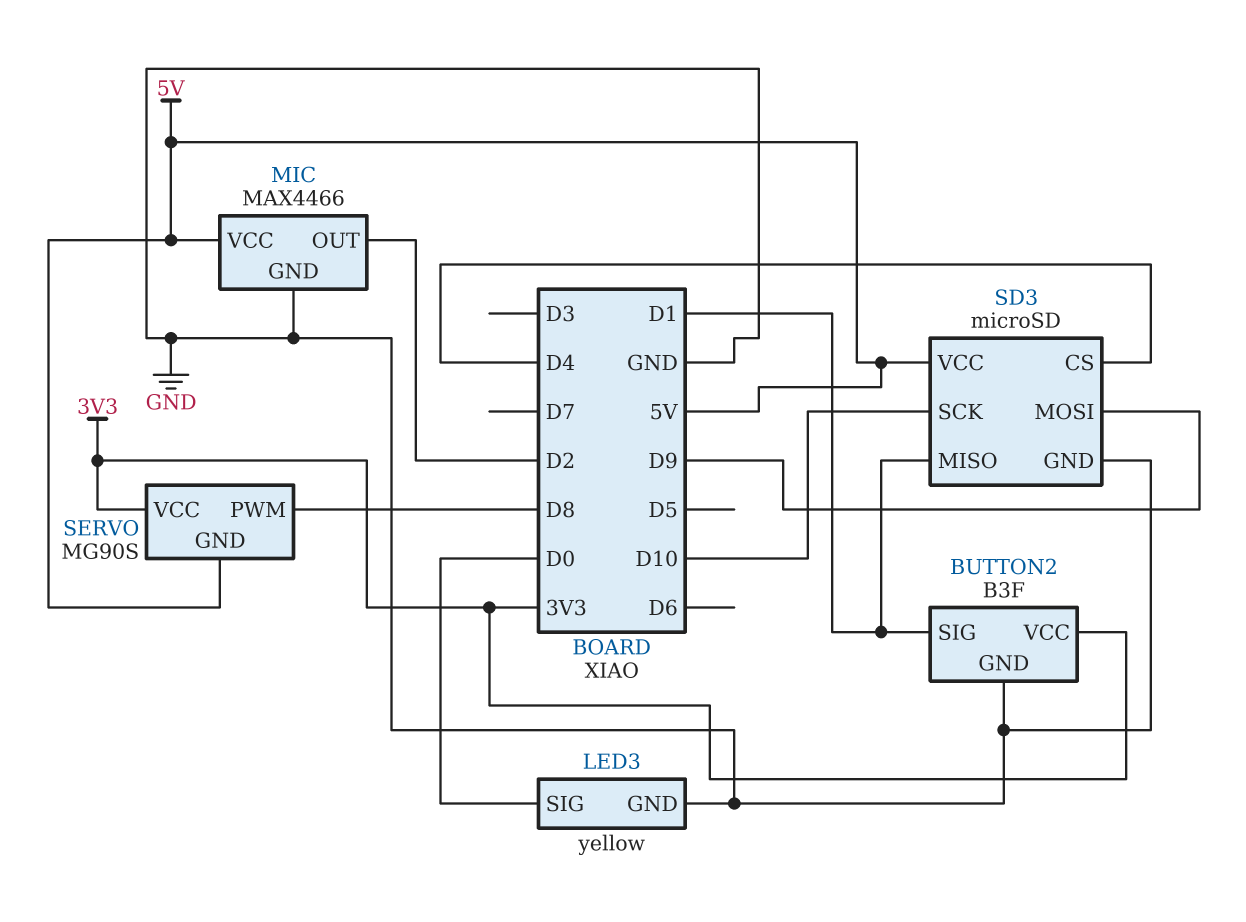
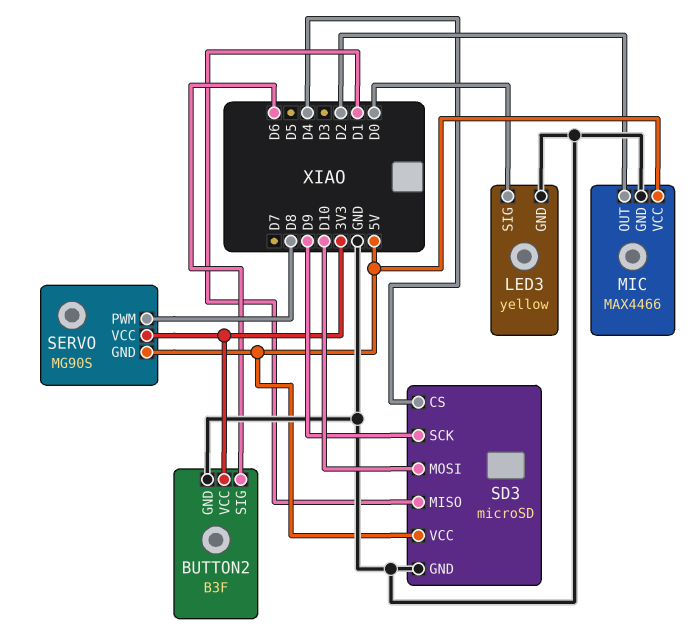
BUTTON2 pin SIG: D1 -> D6
SD3 pin MOSI: D9 -> D10
SD3 pin SCK: D10 -> D9

